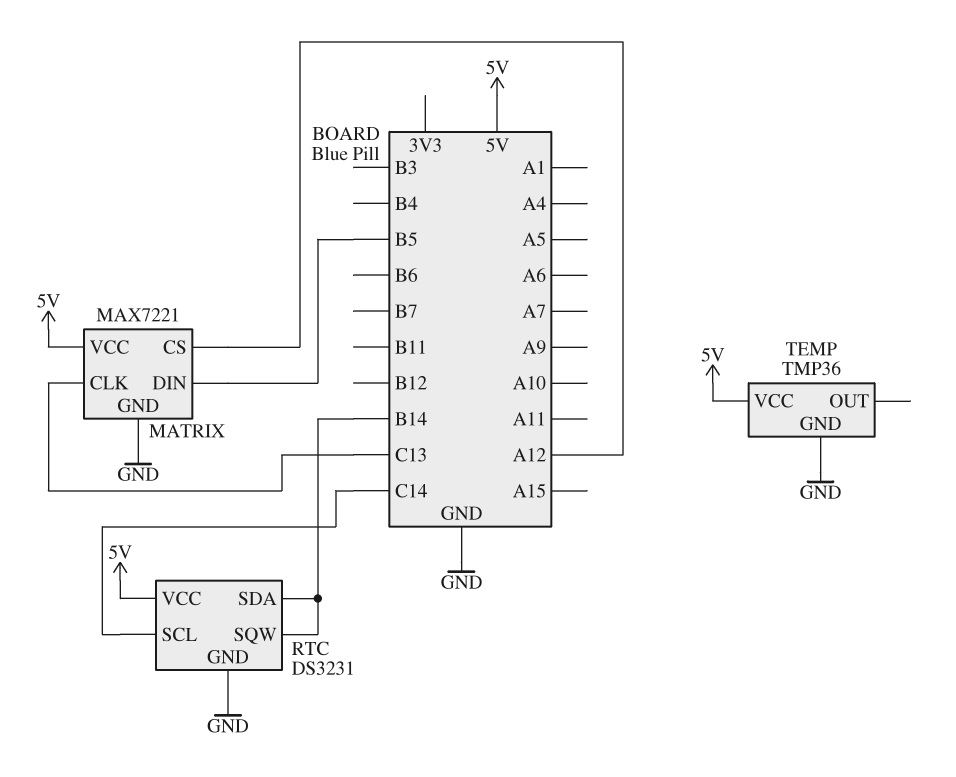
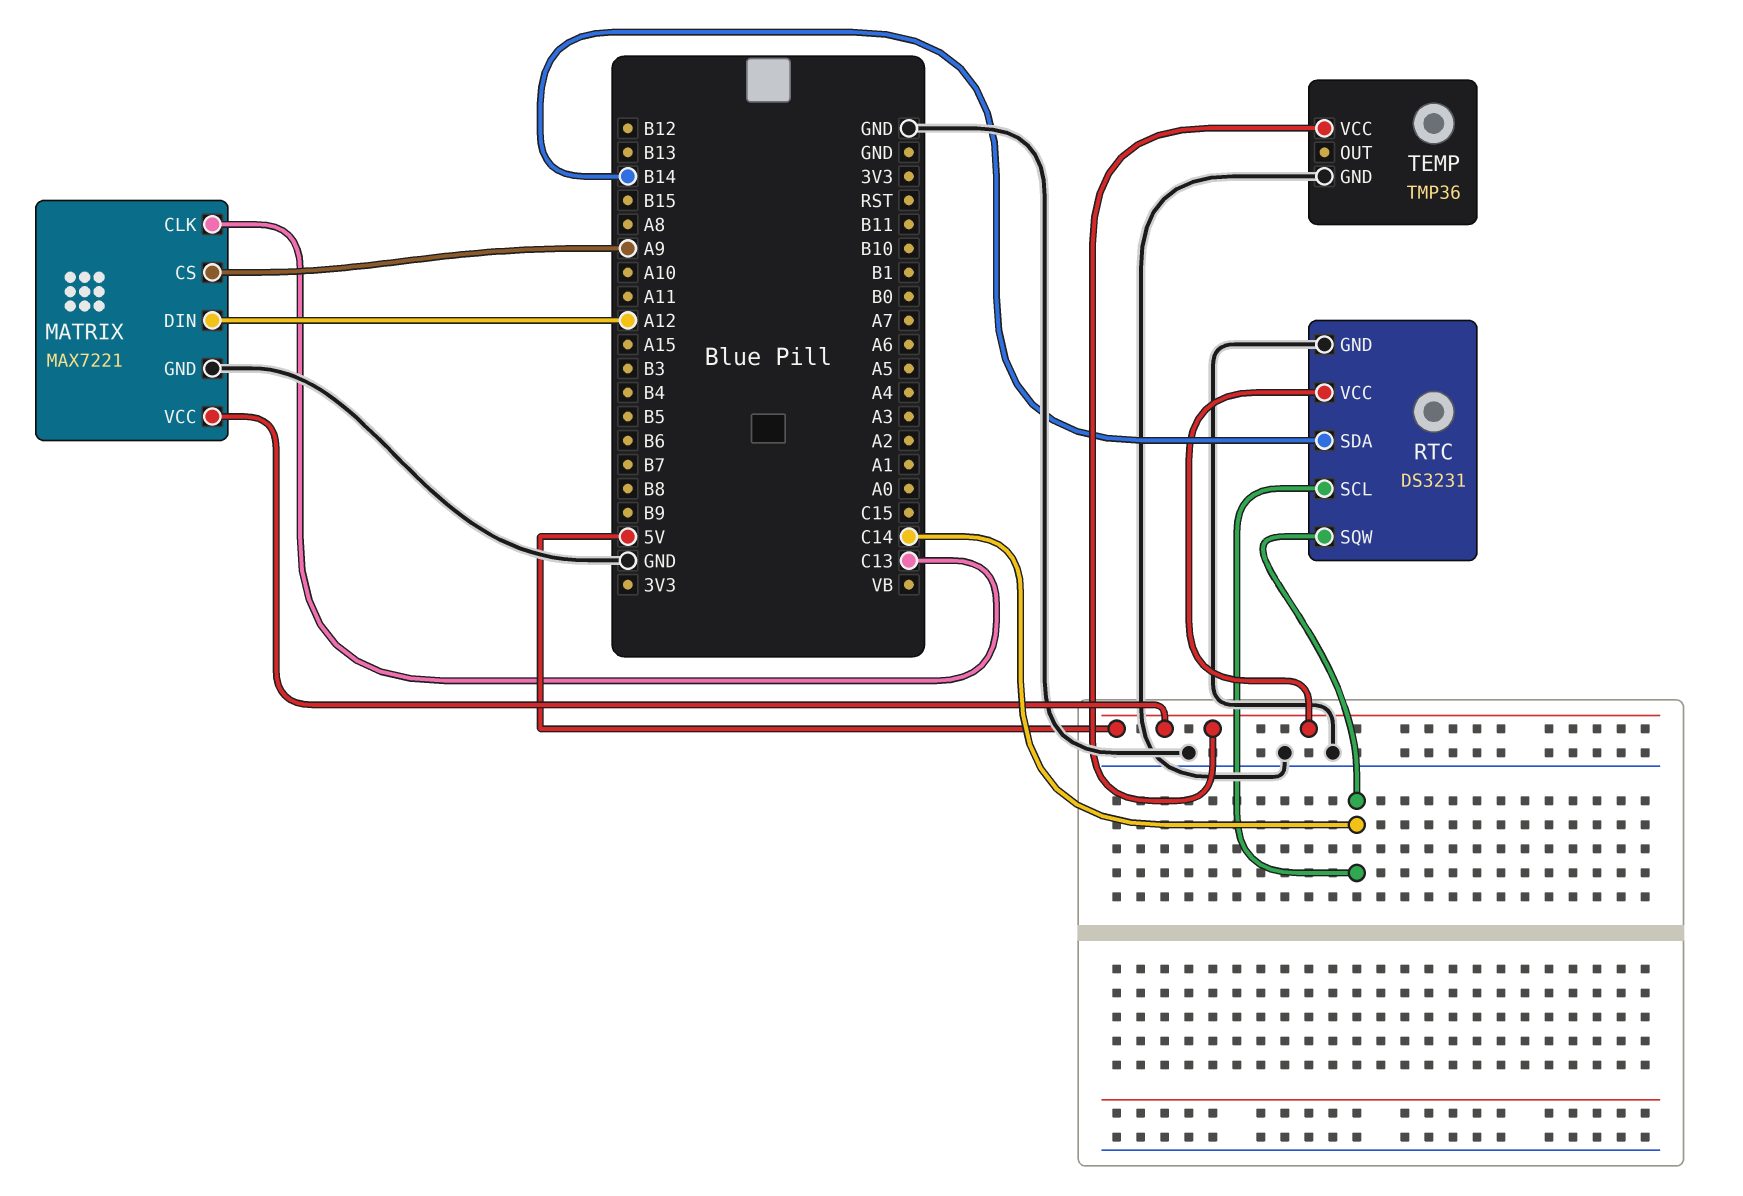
MATRIX pin CS: A12 -> A9
MATRIX pin DIN: B5 -> A12
RTC pin SQW: B14 -> C14

